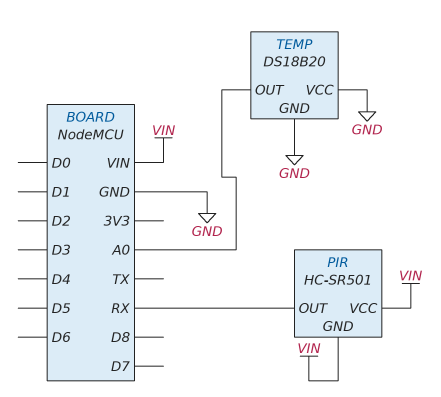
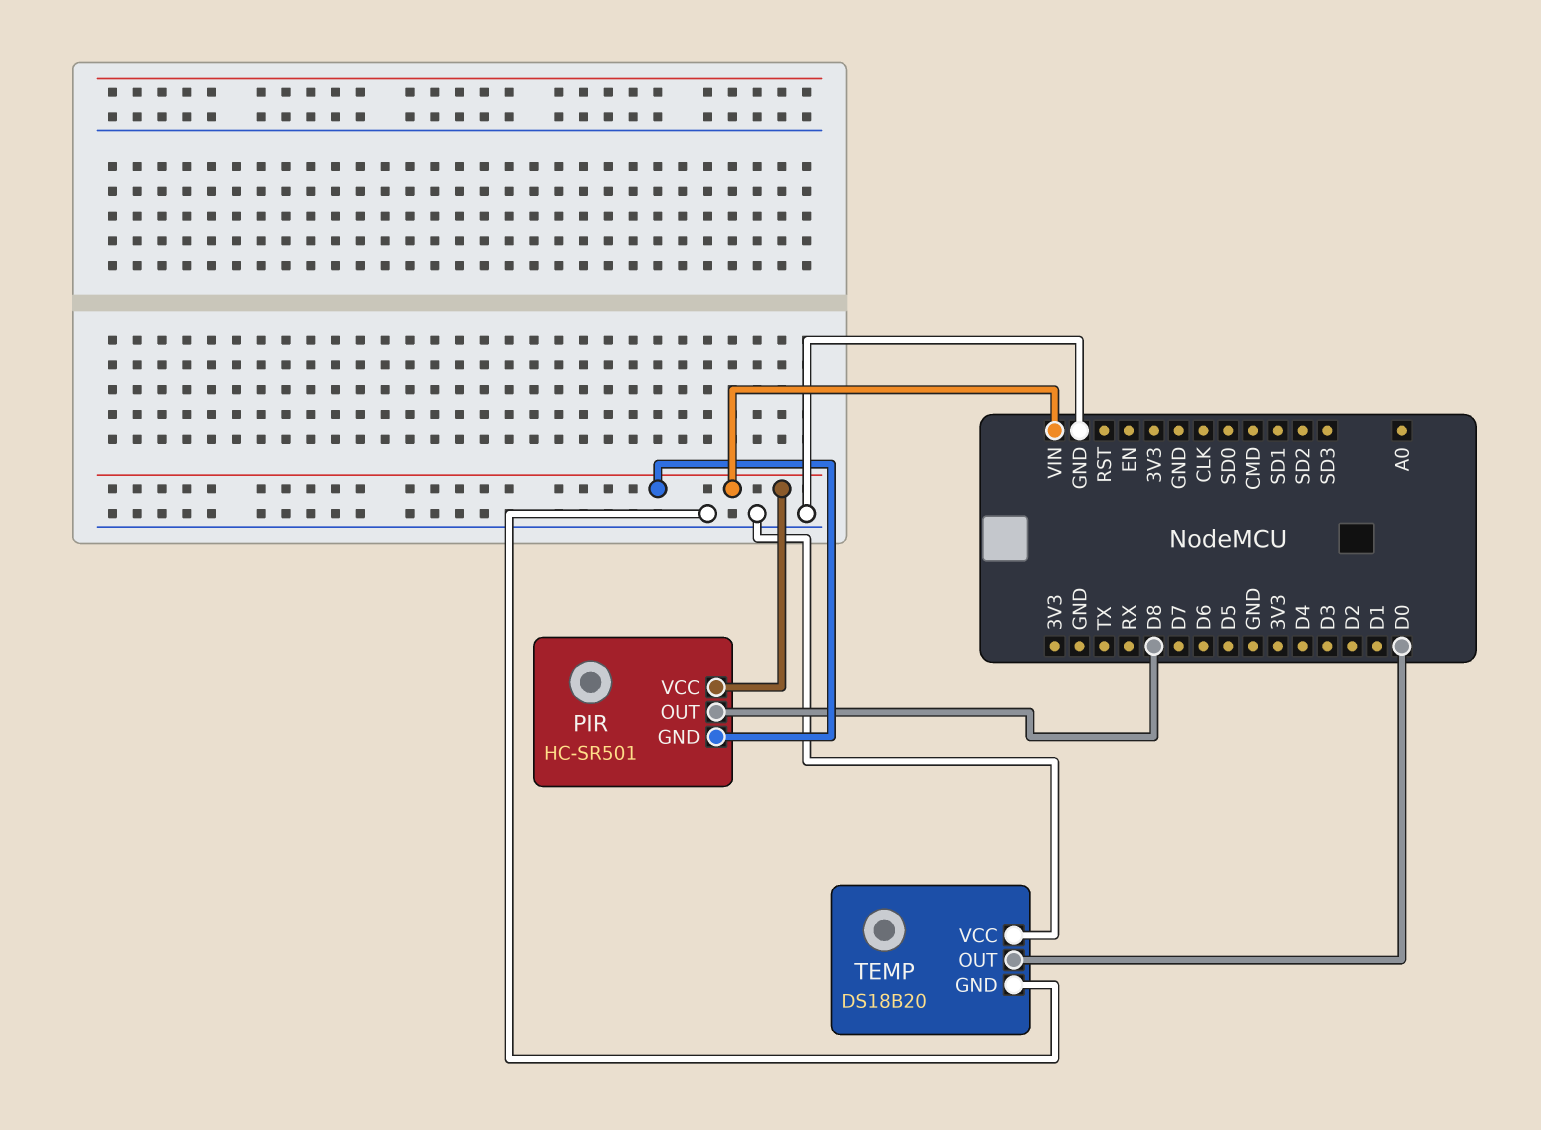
PIR pin OUT: RX -> D8
TEMP pin OUT: A0 -> D0

